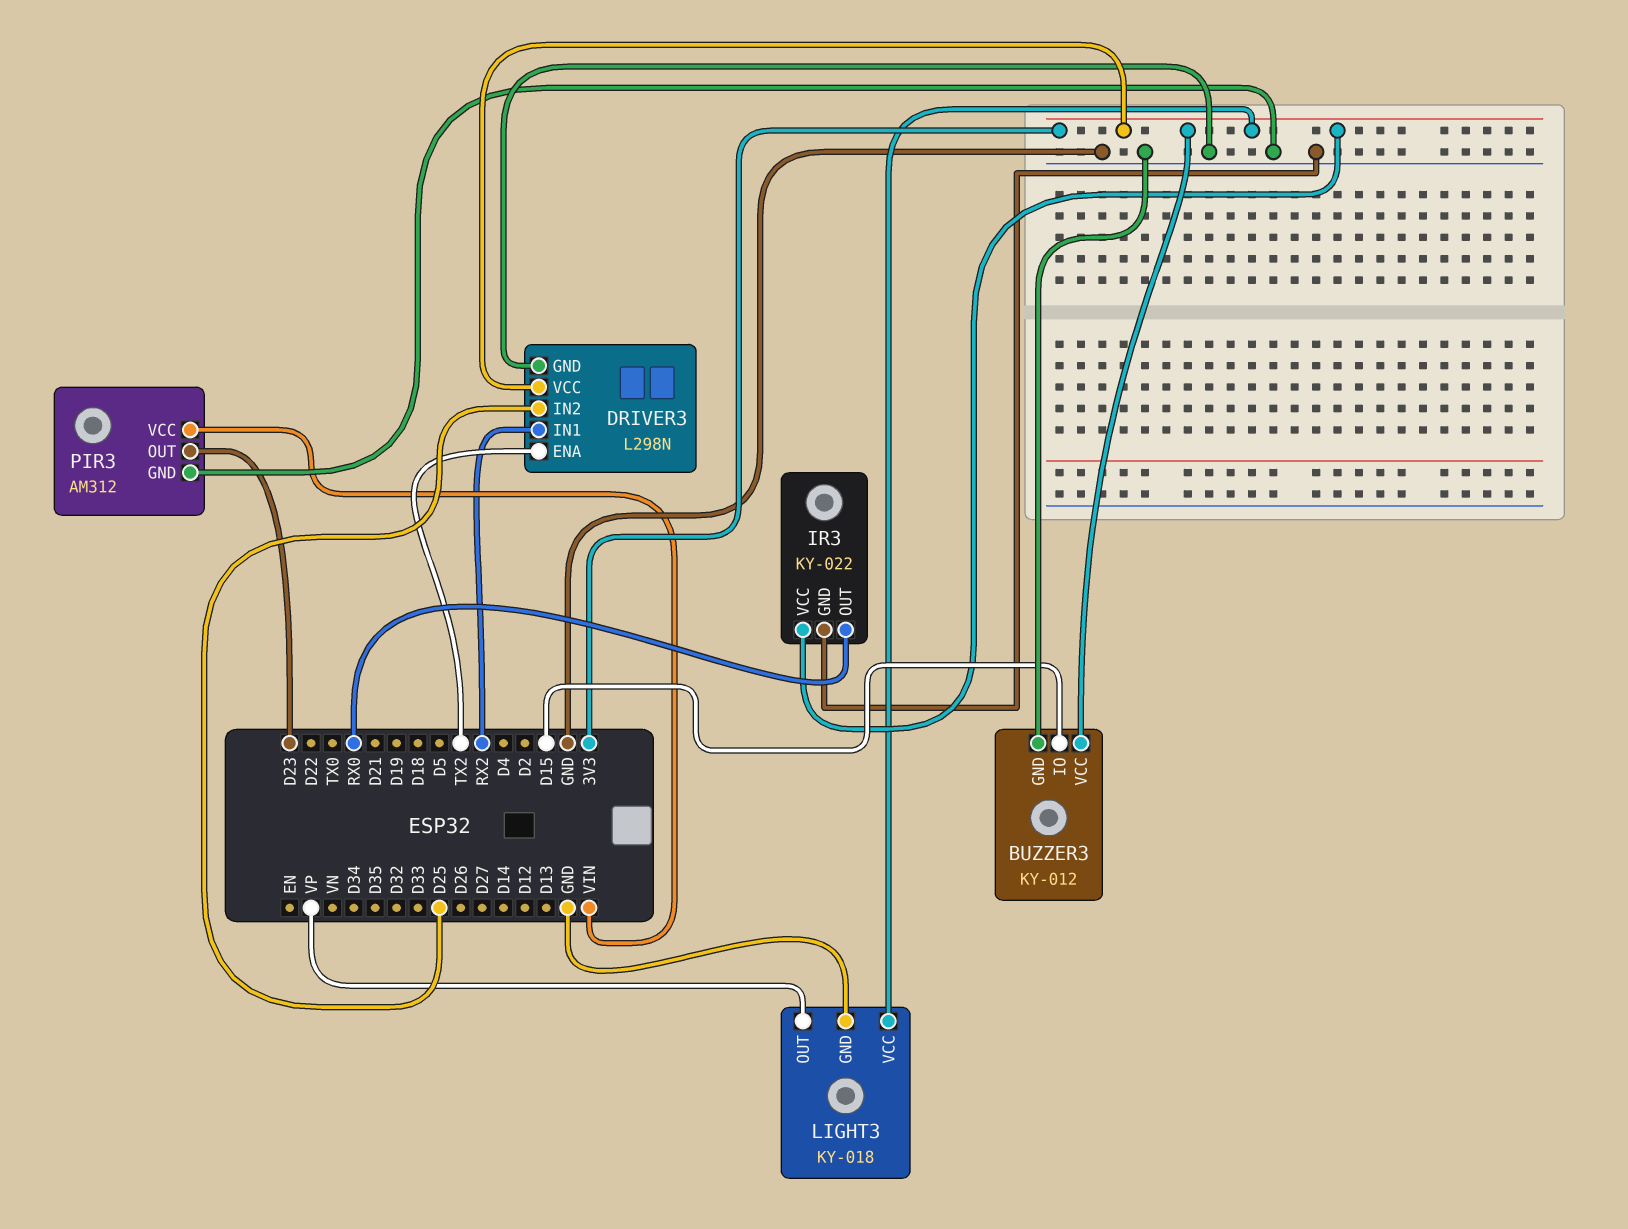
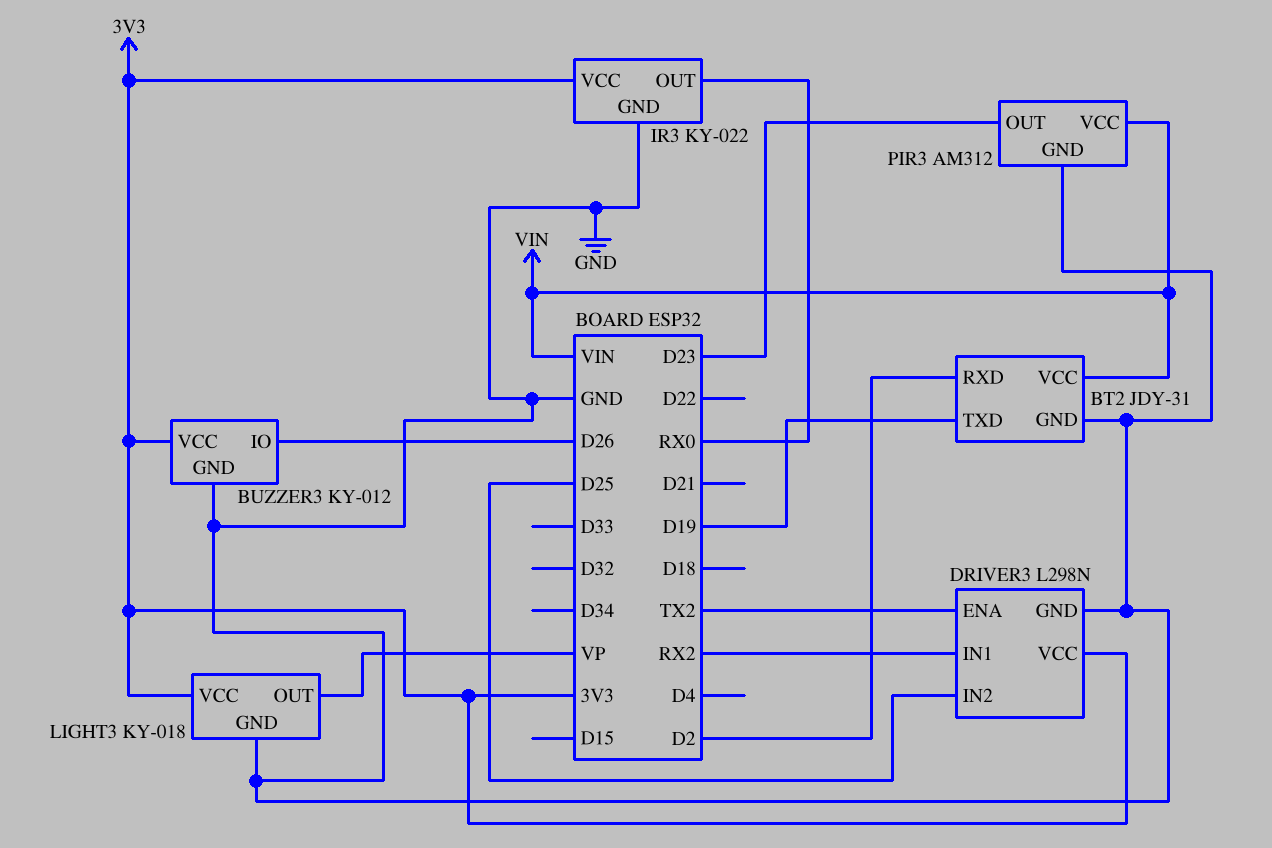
BT2: none -> JDY-31
BT2 pin GND: none -> GND
BT2 pin RXD: none -> D2
BT2 pin TXD: none -> D19
BT2 pin VCC: none -> VIN
BUZZER3 pin IO: D15 -> D26

